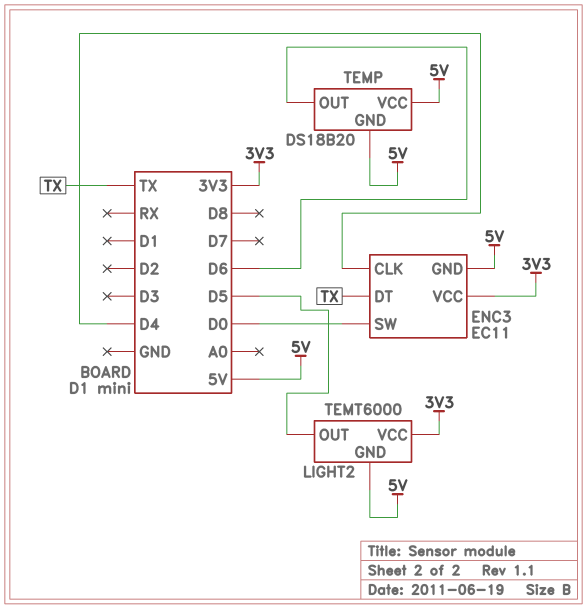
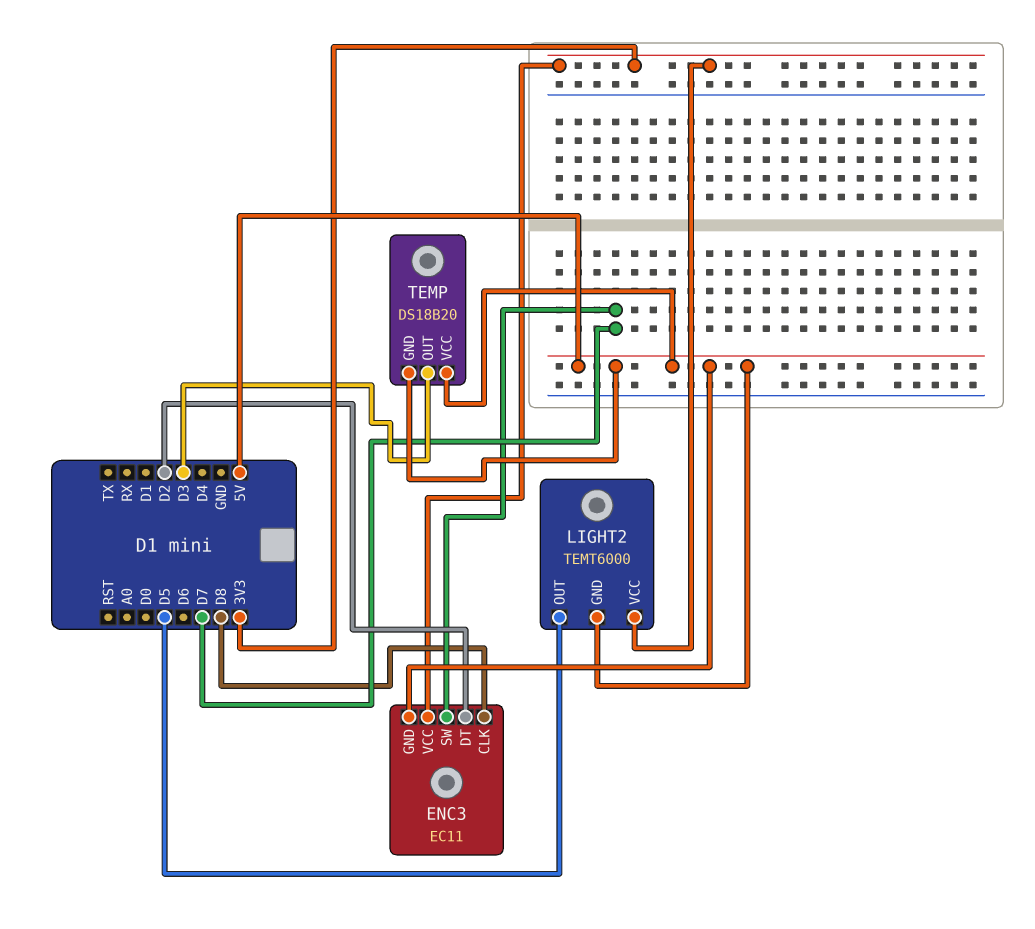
ENC3 pin CLK: D4 -> D8
ENC3 pin DT: TX -> D2
ENC3 pin SW: D0 -> D7
TEMP pin OUT: D6 -> D3

